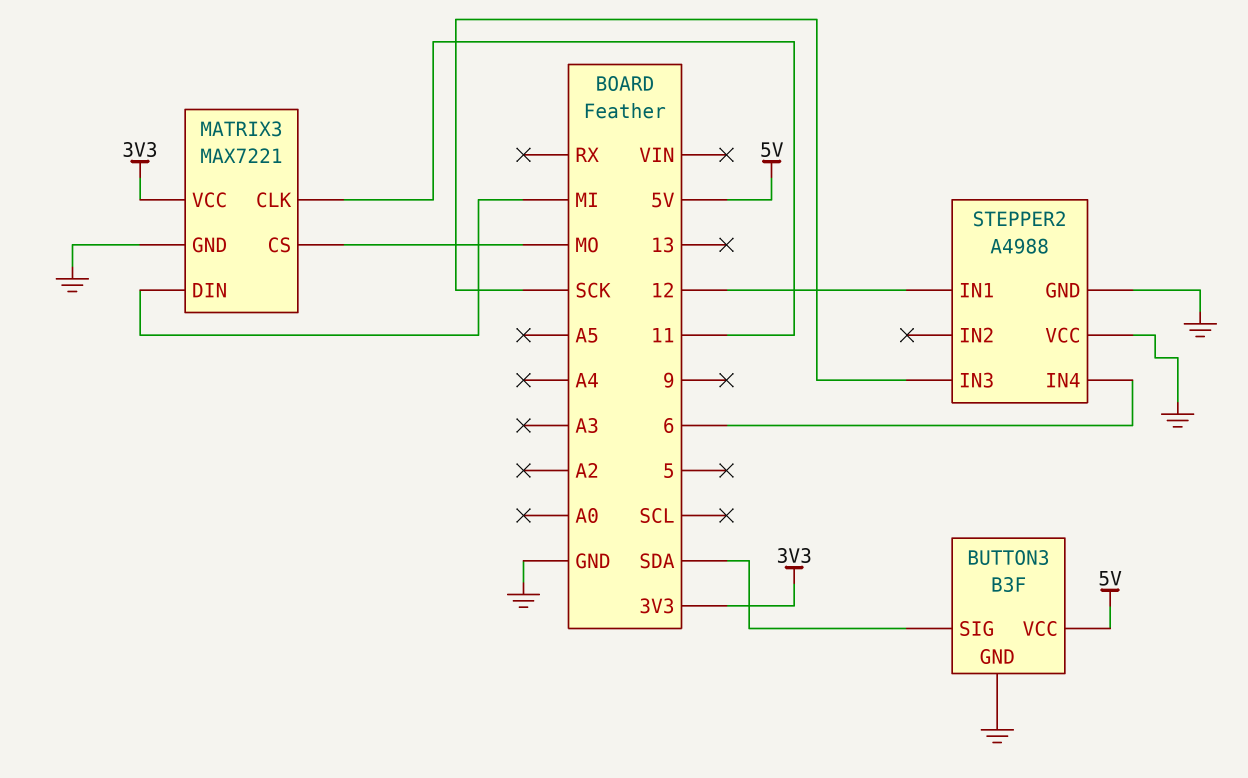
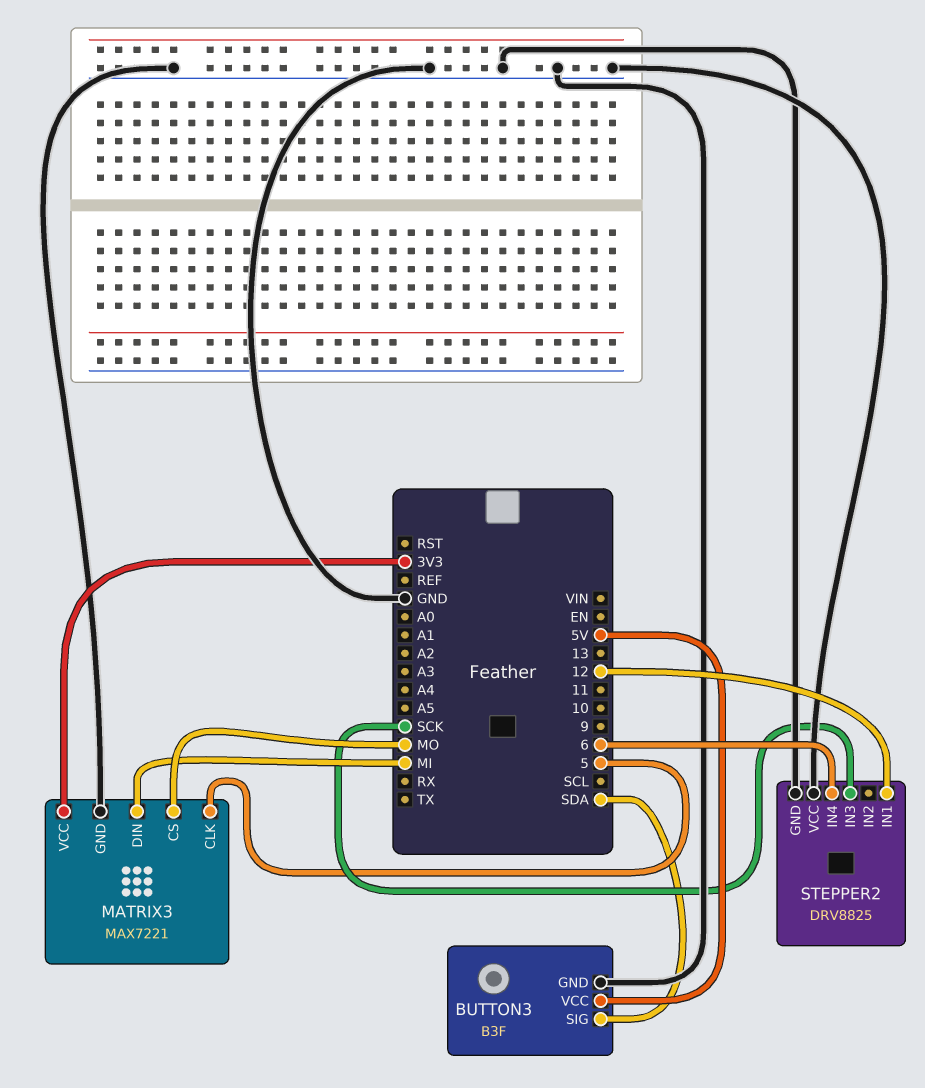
MATRIX3 pin CLK: 11 -> 5
STEPPER2: A4988 -> DRV8825

